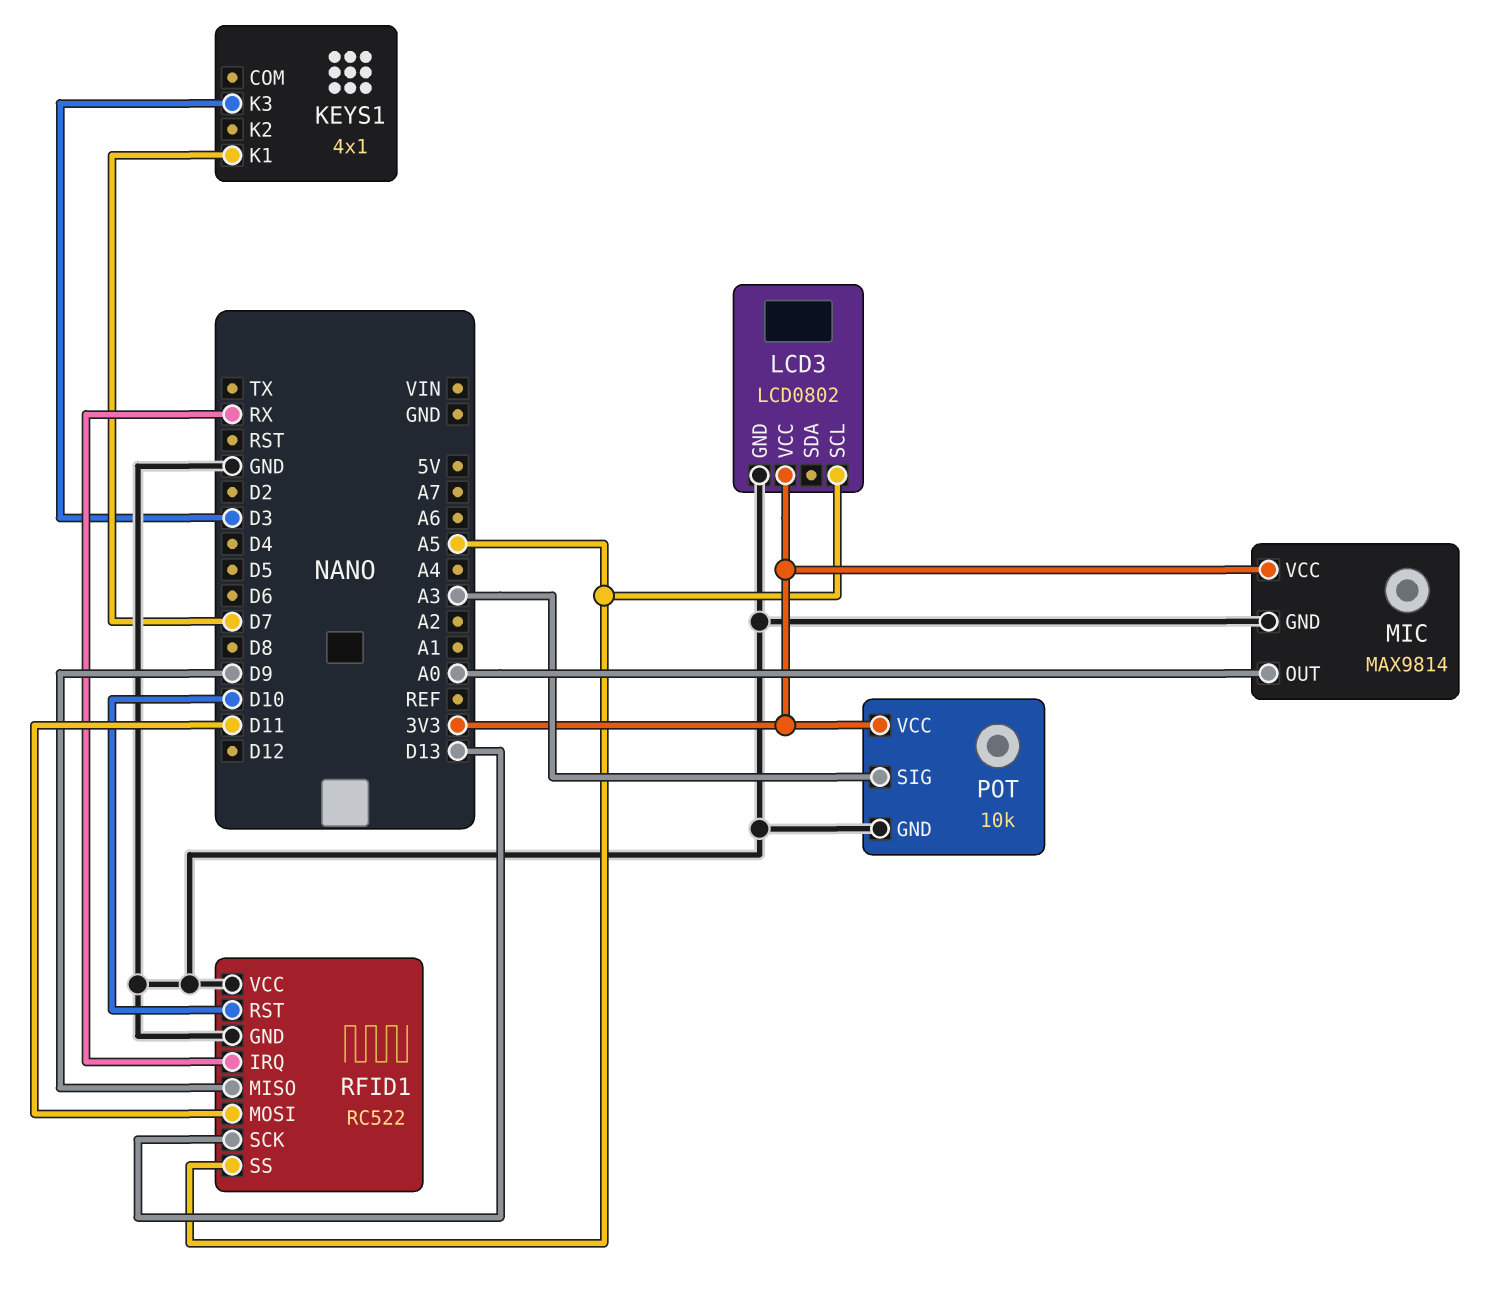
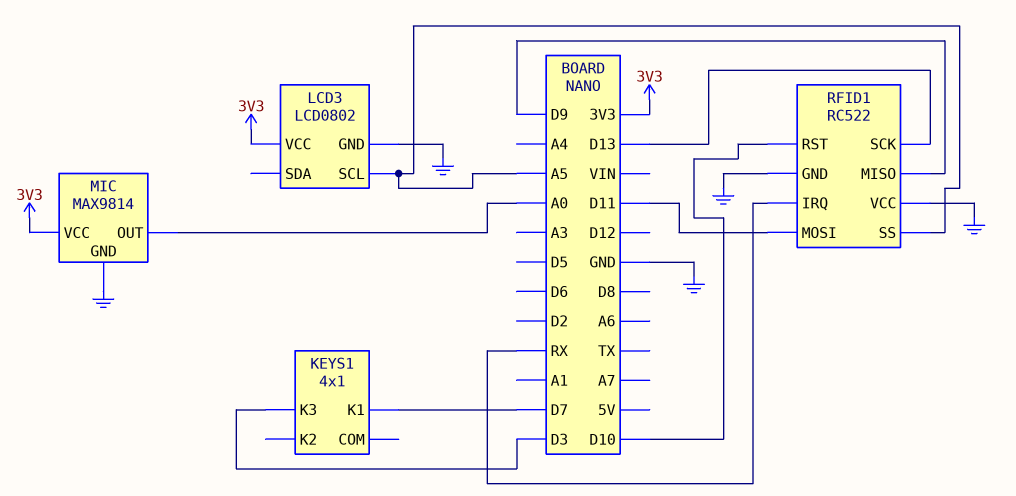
POT: 10k -> none
POT pin GND: GND -> none
POT pin SIG: A3 -> none
POT pin VCC: 3V3 -> none

